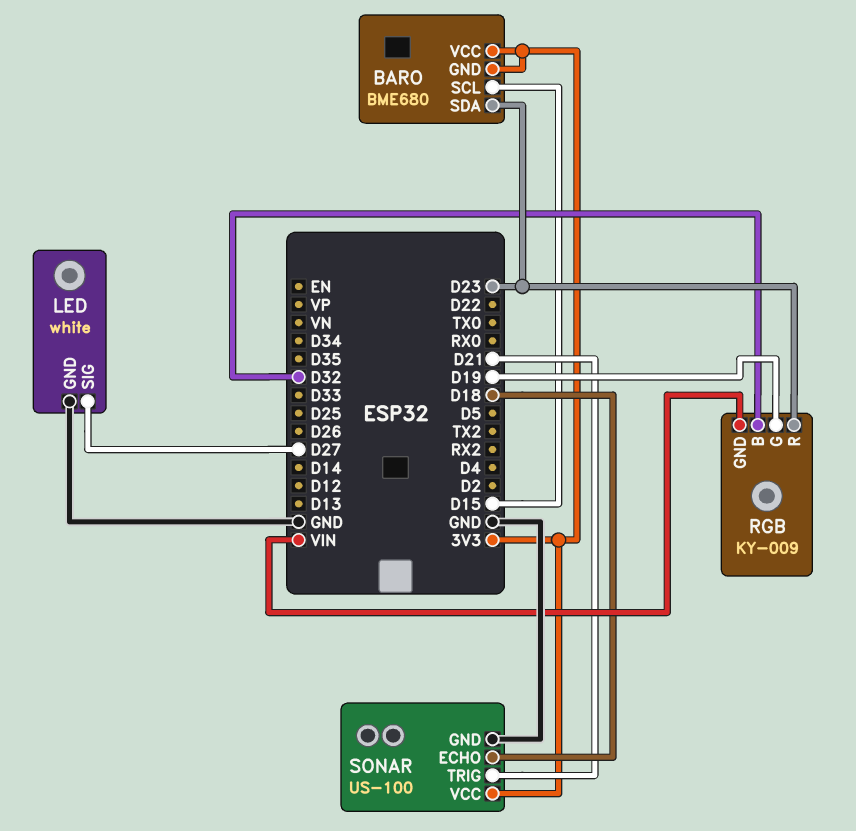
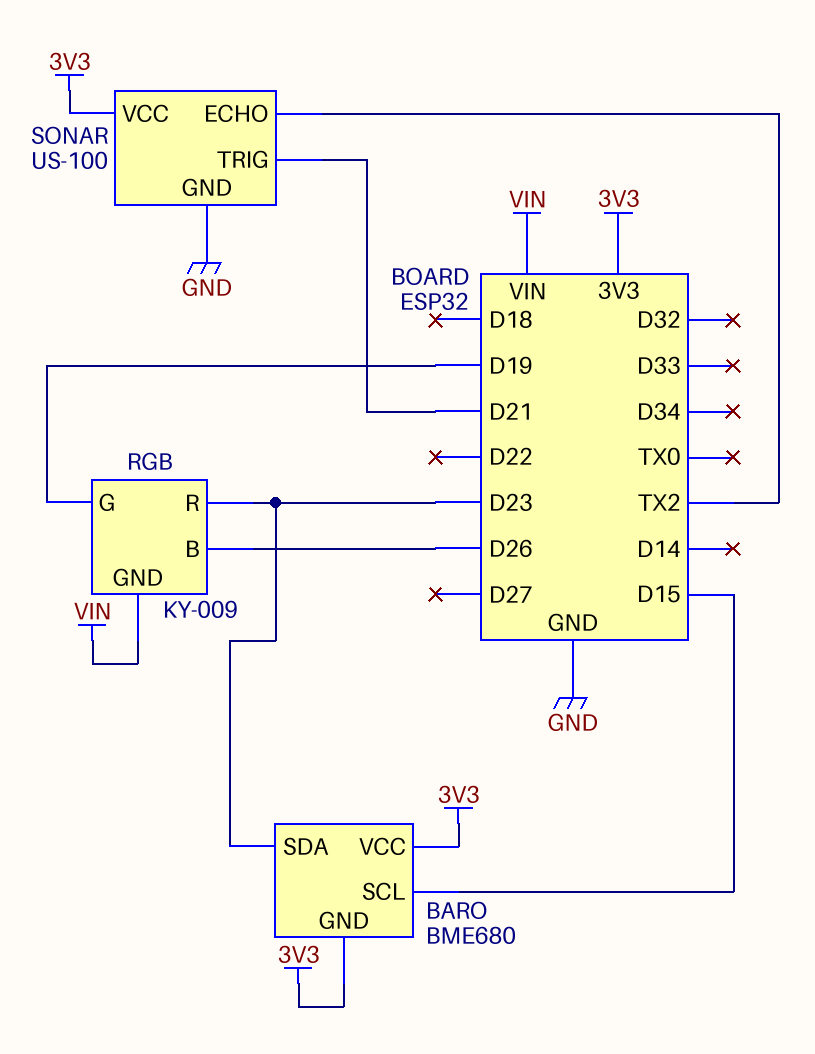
LED: white -> none
LED pin GND: GND -> none
LED pin SIG: D27 -> none
RGB pin B: D32 -> D26
SONAR pin ECHO: D18 -> TX2

